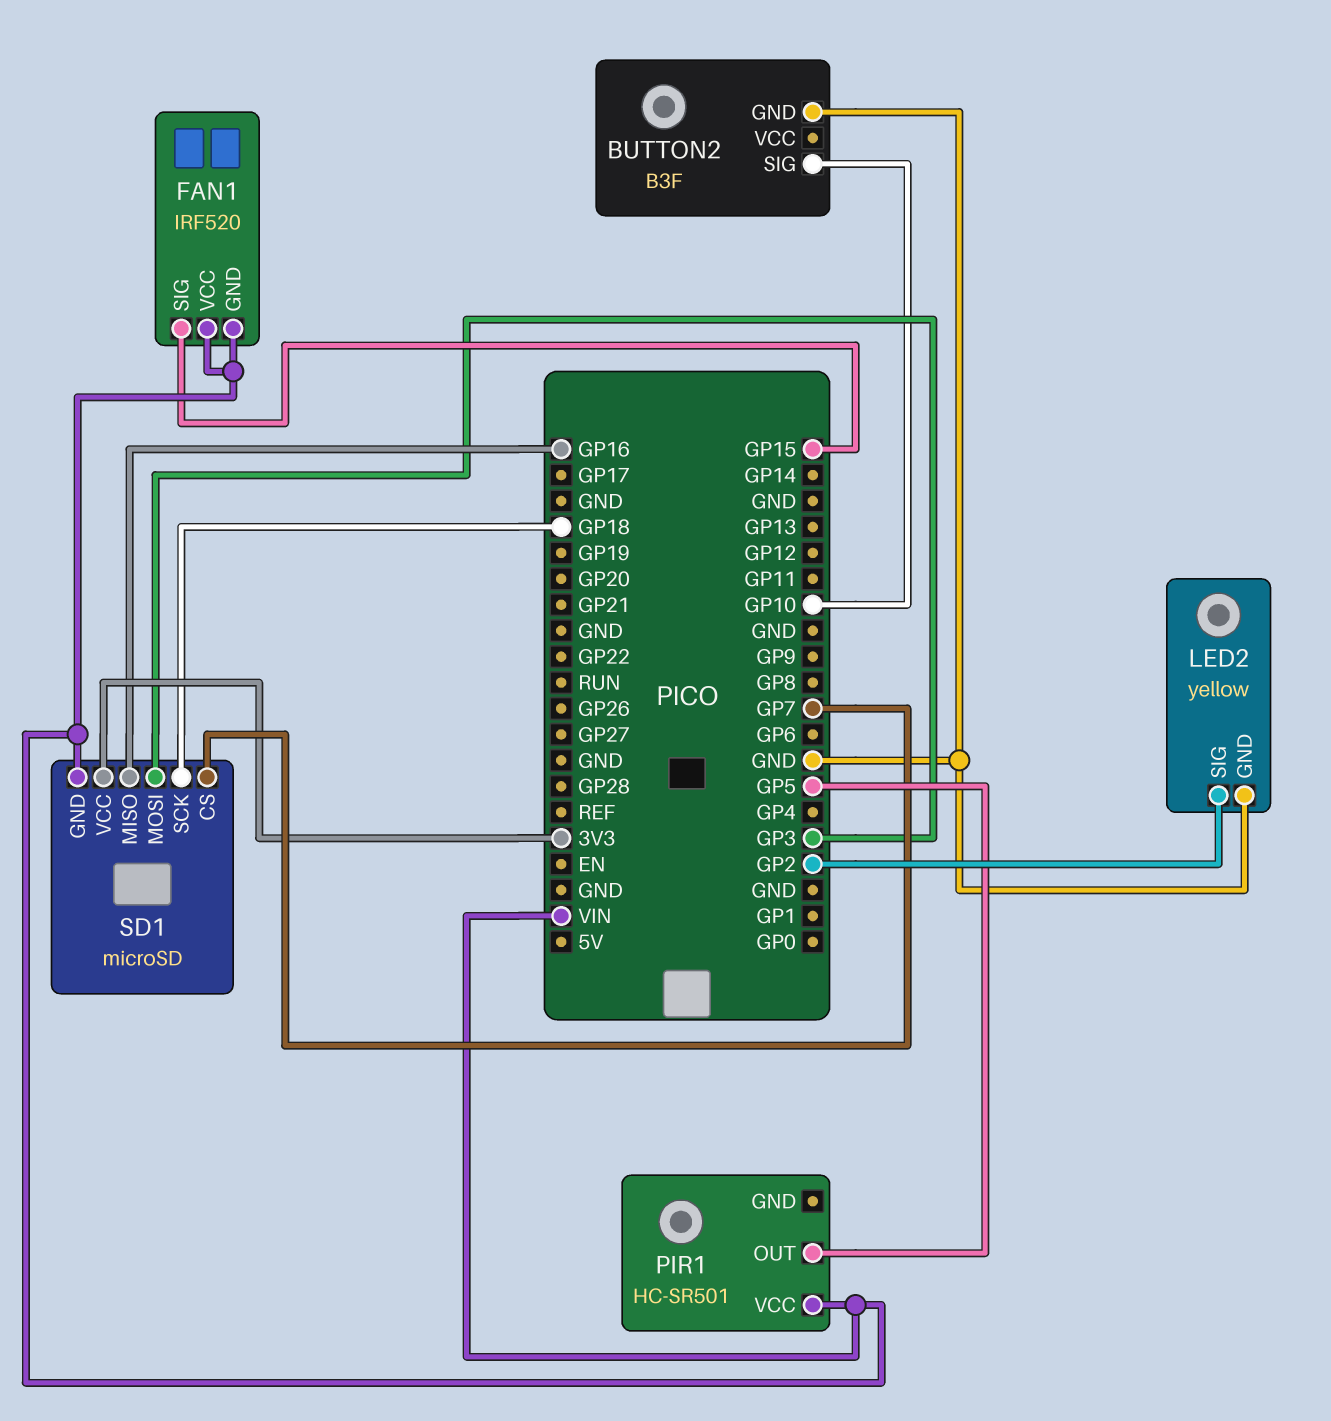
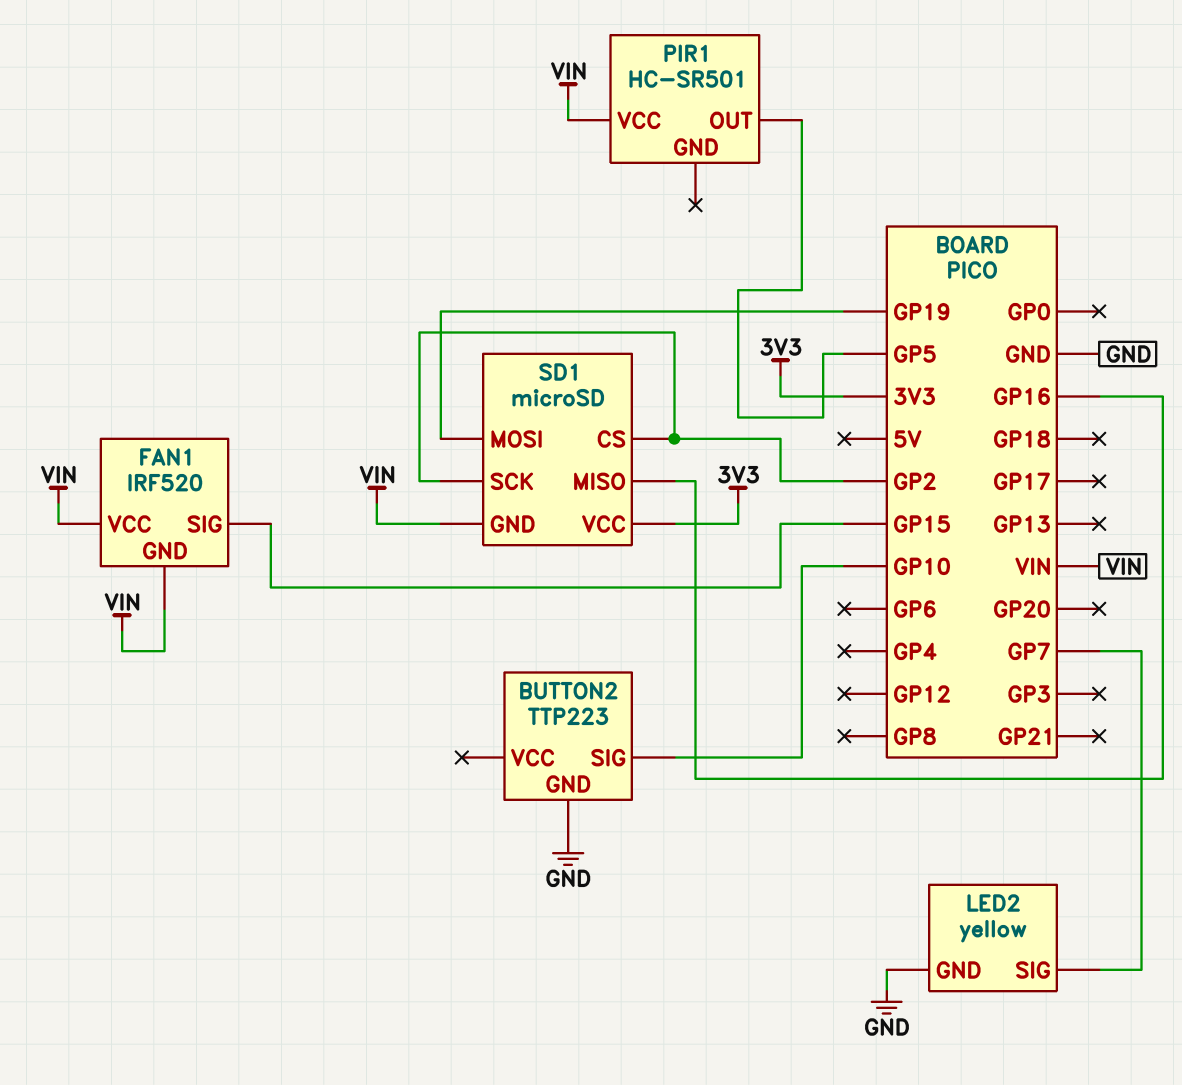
BUTTON2: B3F -> TTP223
LED2 pin SIG: GP2 -> GP7
SD1 pin CS: GP7 -> GP2
SD1 pin MOSI: GP3 -> GP19
SD1 pin SCK: GP18 -> GP2

